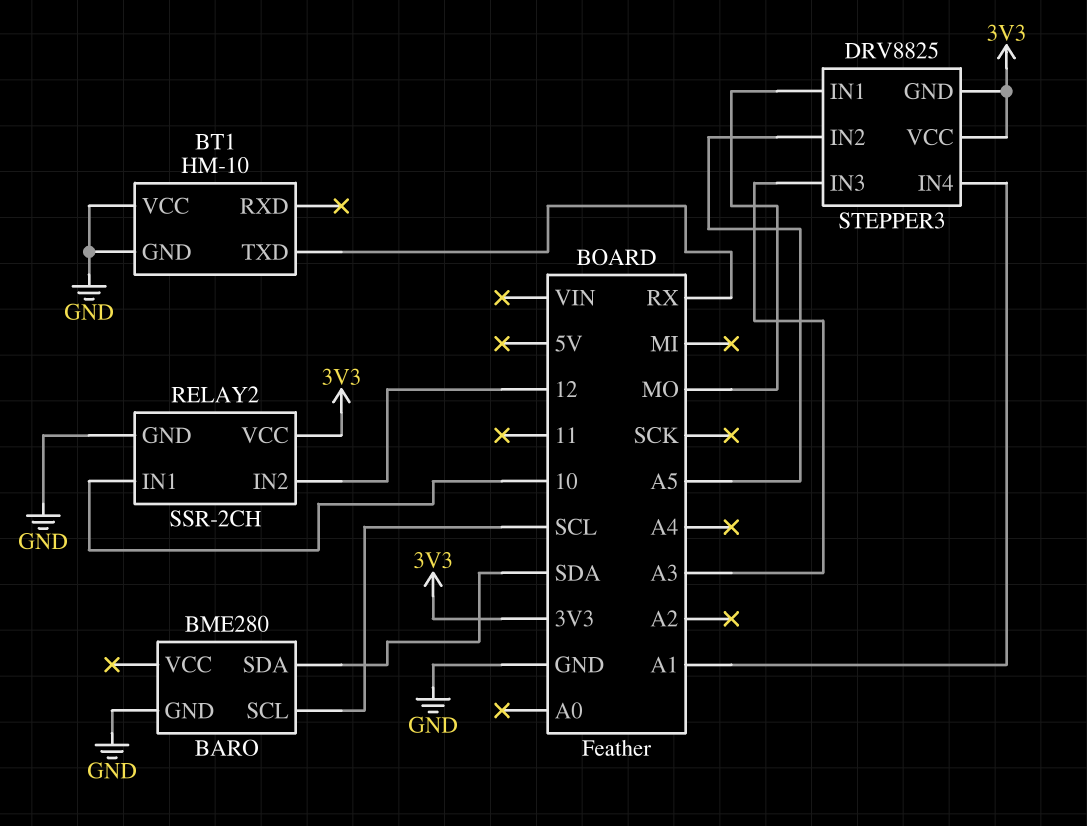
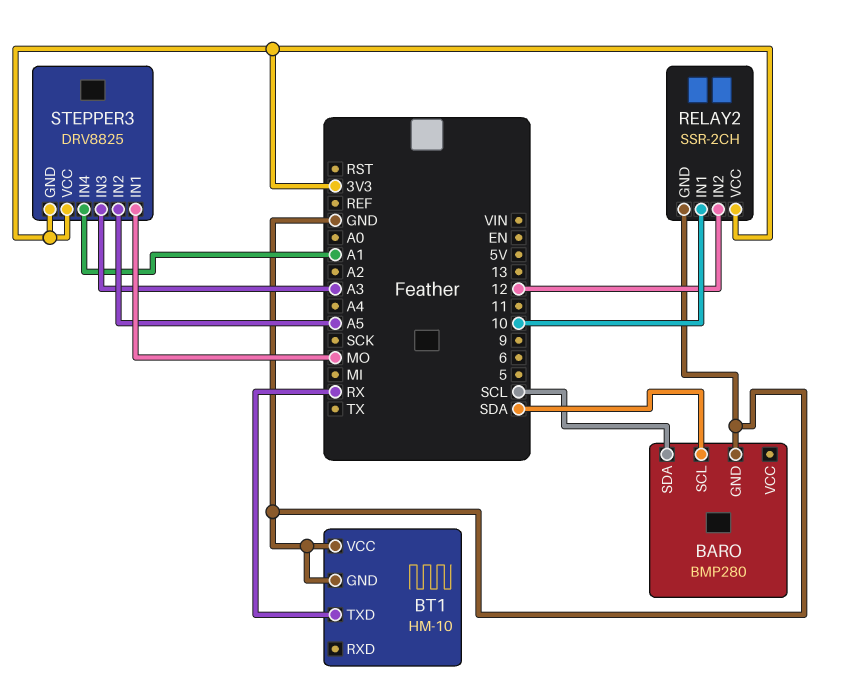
BARO: BME280 -> BMP280
BARO pin SCL: SCL -> SDA
BARO pin SDA: SDA -> SCL

